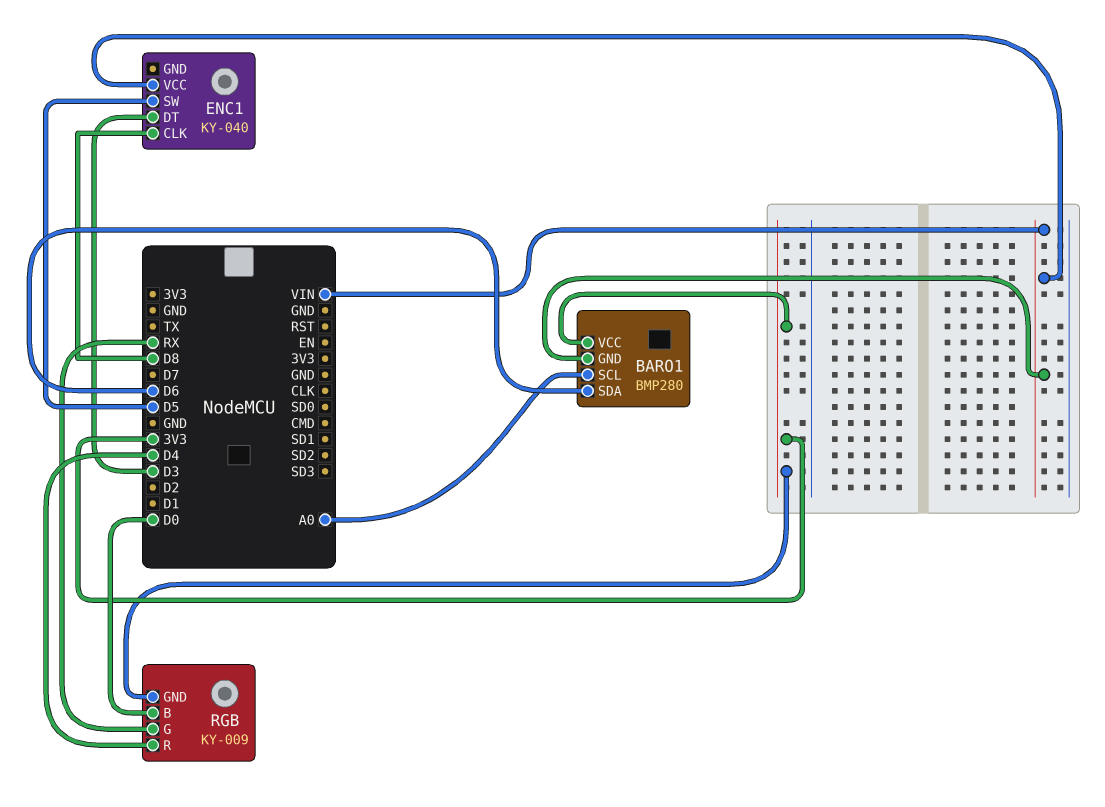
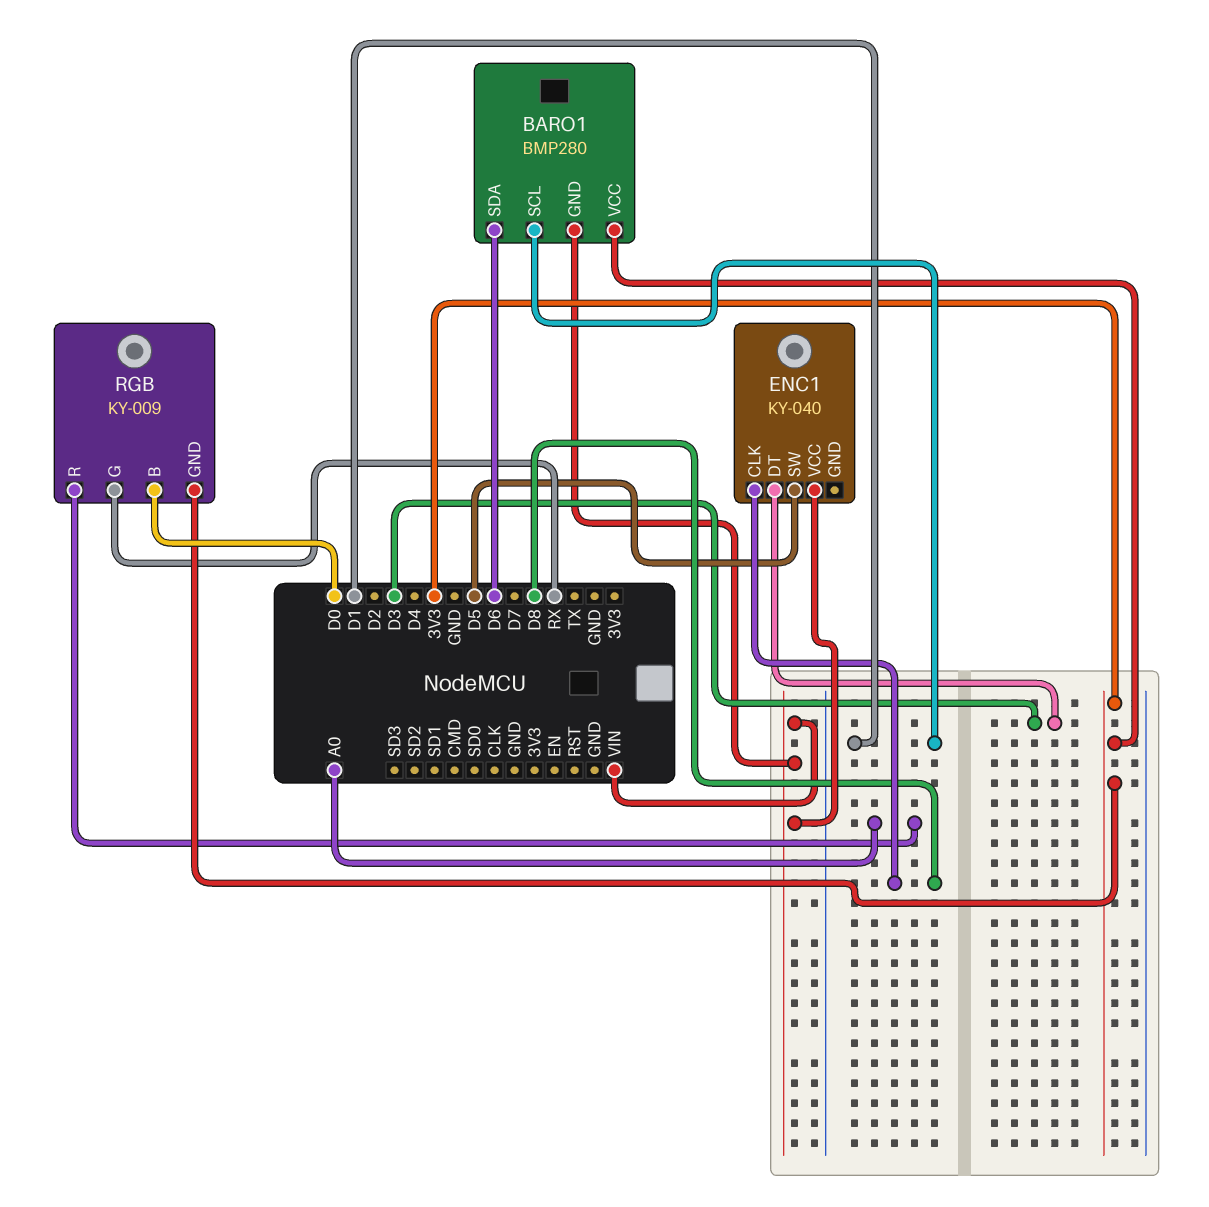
BARO1 pin SCL: A0 -> D1
RGB pin R: D4 -> A0

